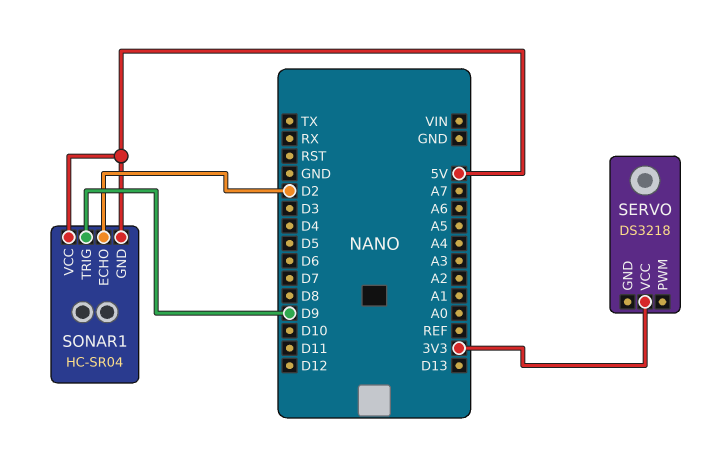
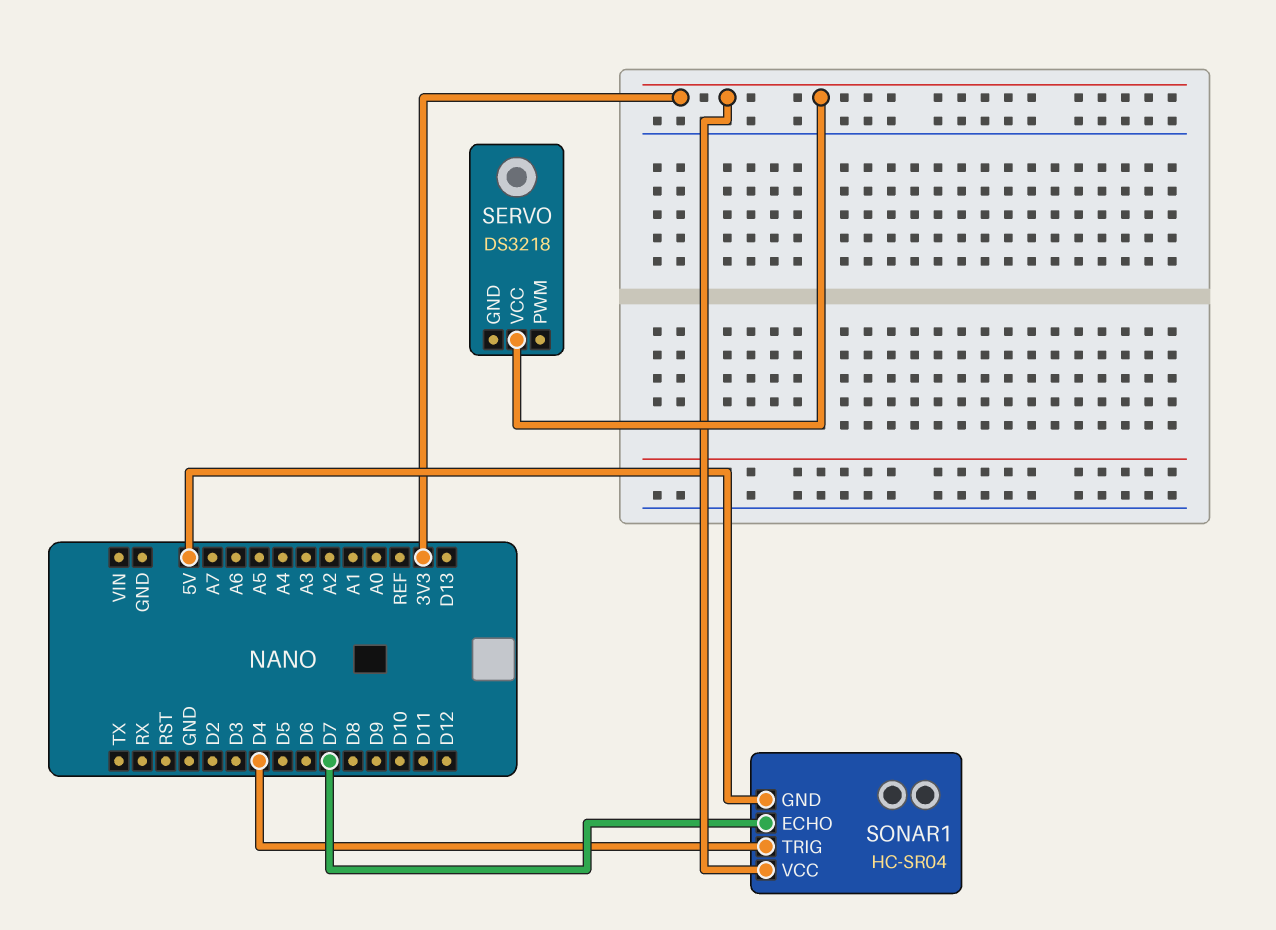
SONAR1 pin ECHO: D2 -> D7
SONAR1 pin TRIG: D9 -> D4
SONAR1 pin VCC: 5V -> 3V3

